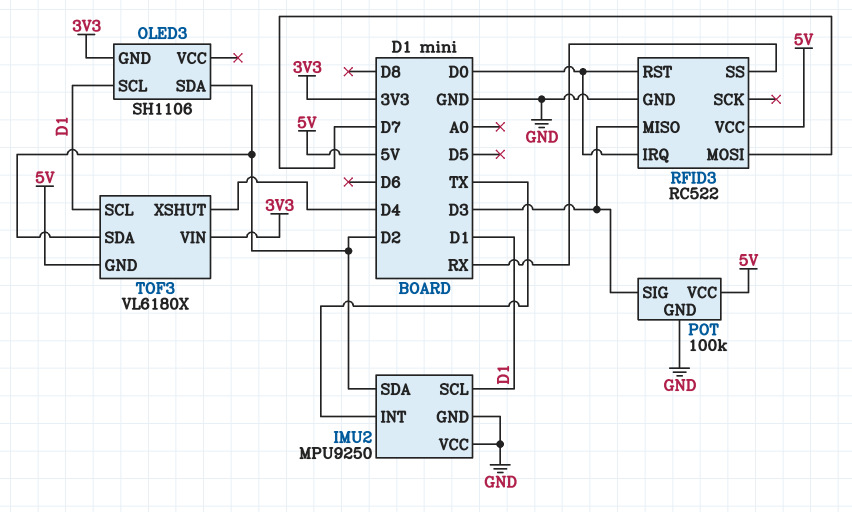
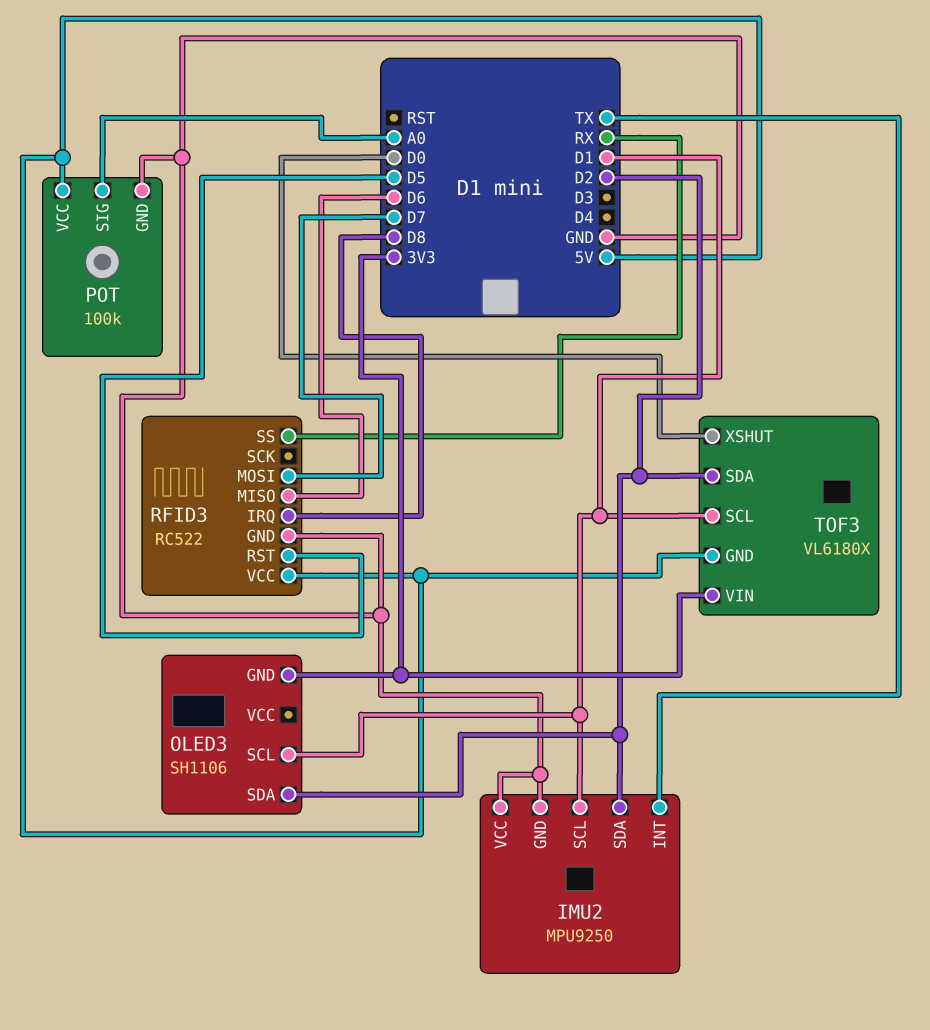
POT pin SIG: D3 -> A0
RFID3 pin IRQ: D0 -> D8
RFID3 pin MISO: D3 -> D6
RFID3 pin RST: D0 -> D5
TOF3 pin XSHUT: D4 -> D0

